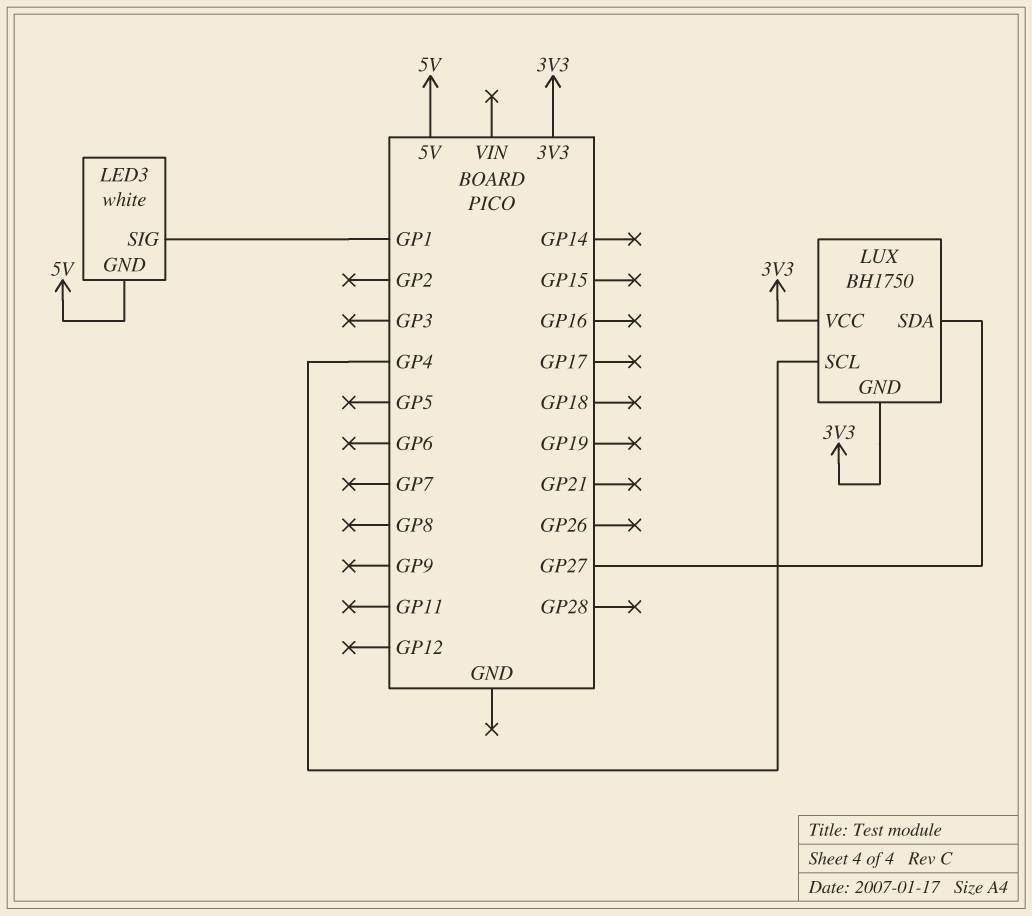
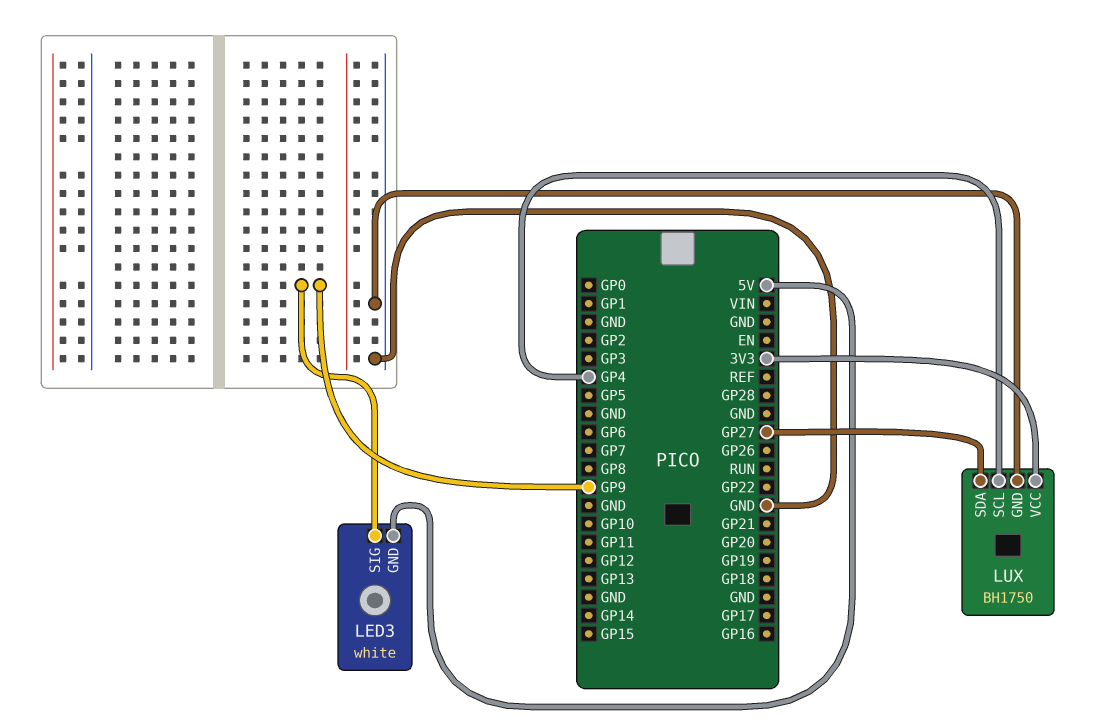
LED3 pin SIG: GP1 -> GP9
LUX pin GND: 3V3 -> GND

